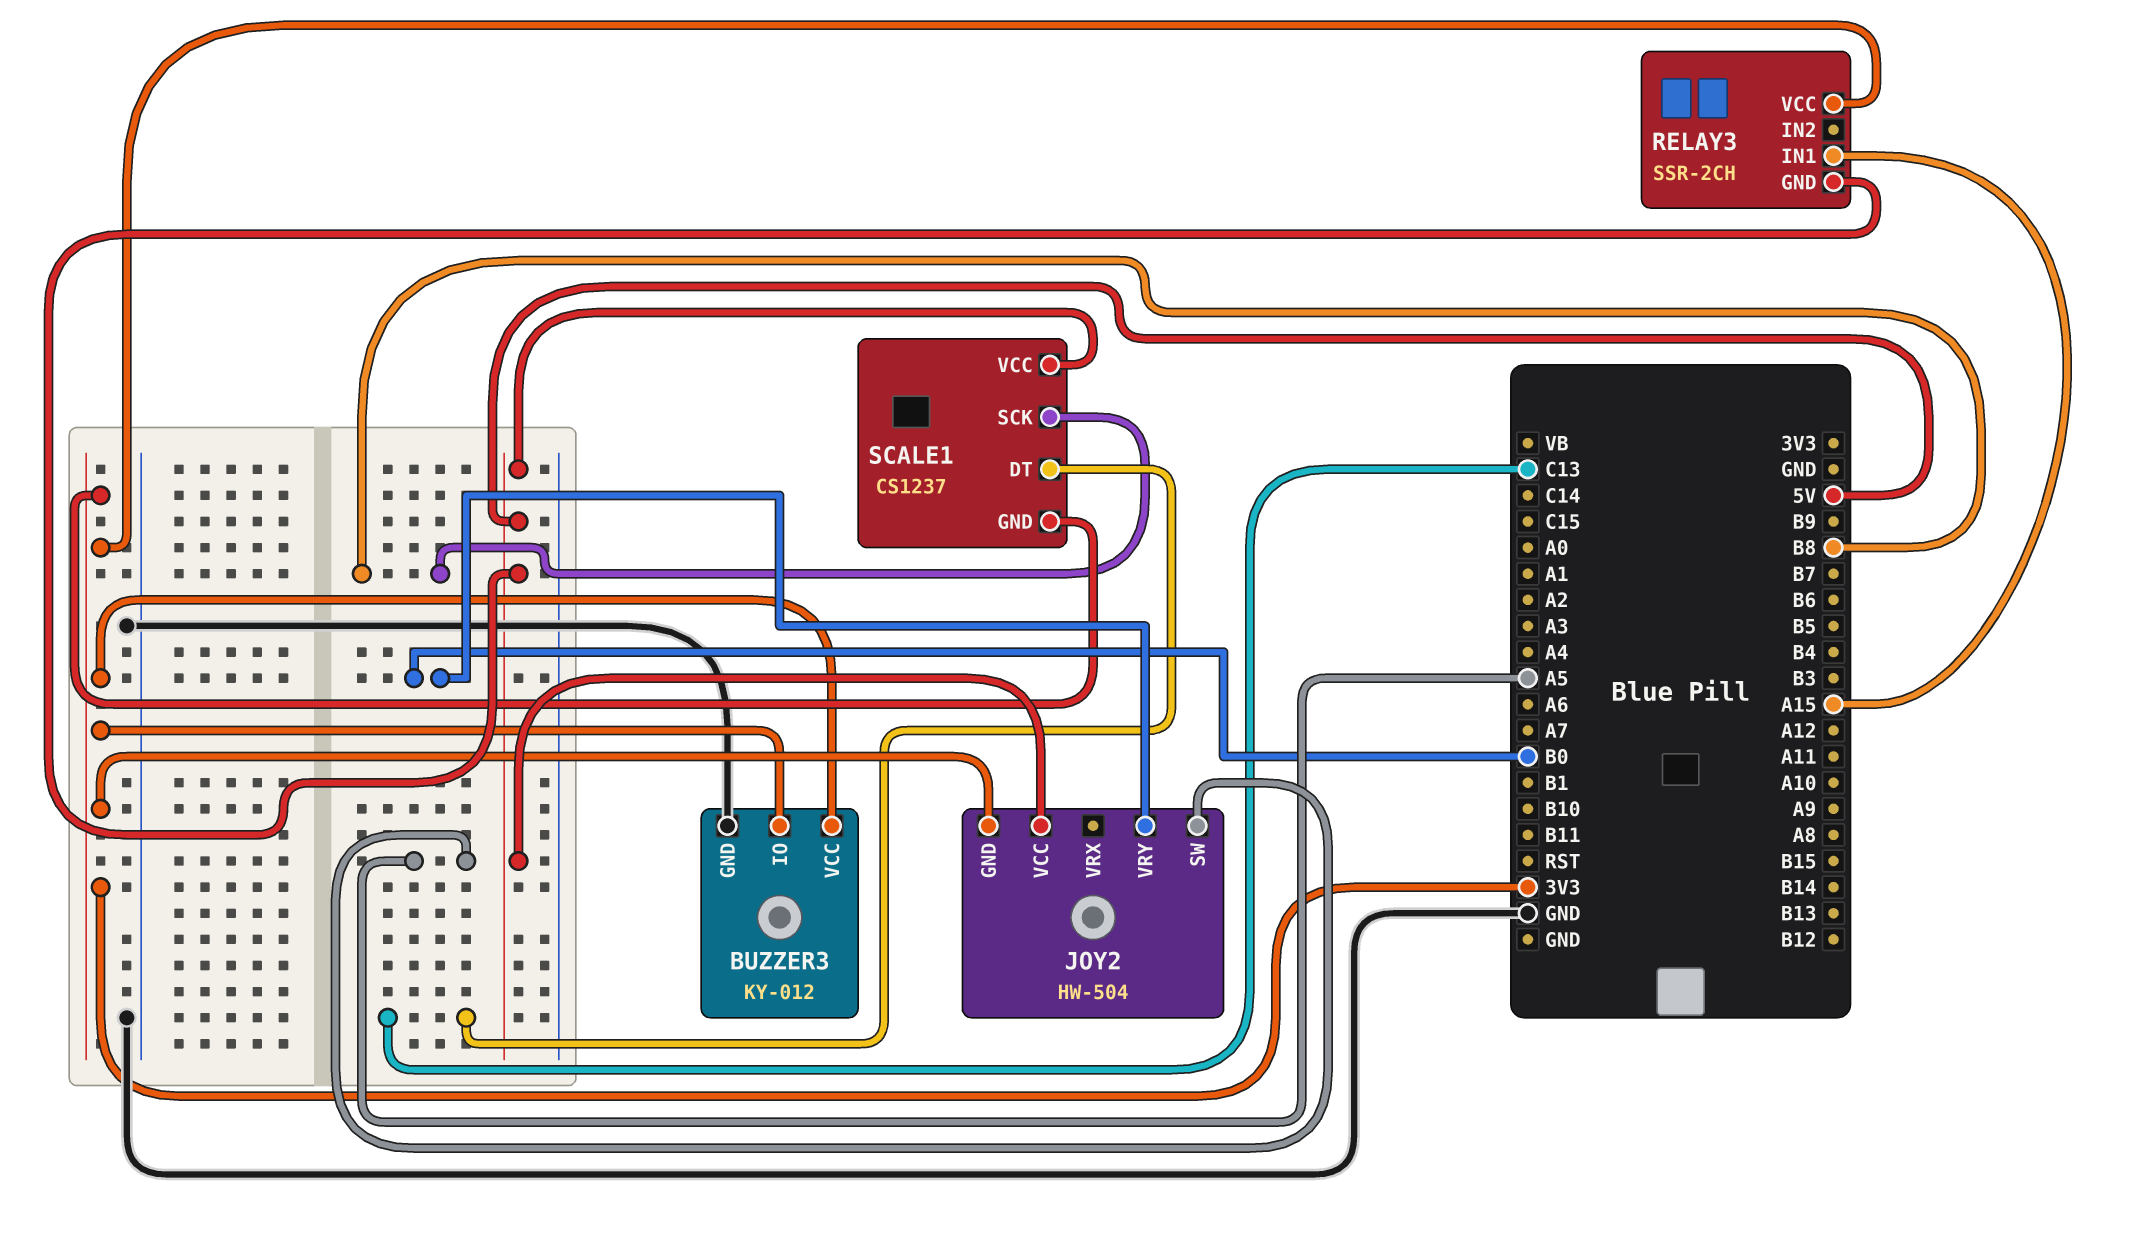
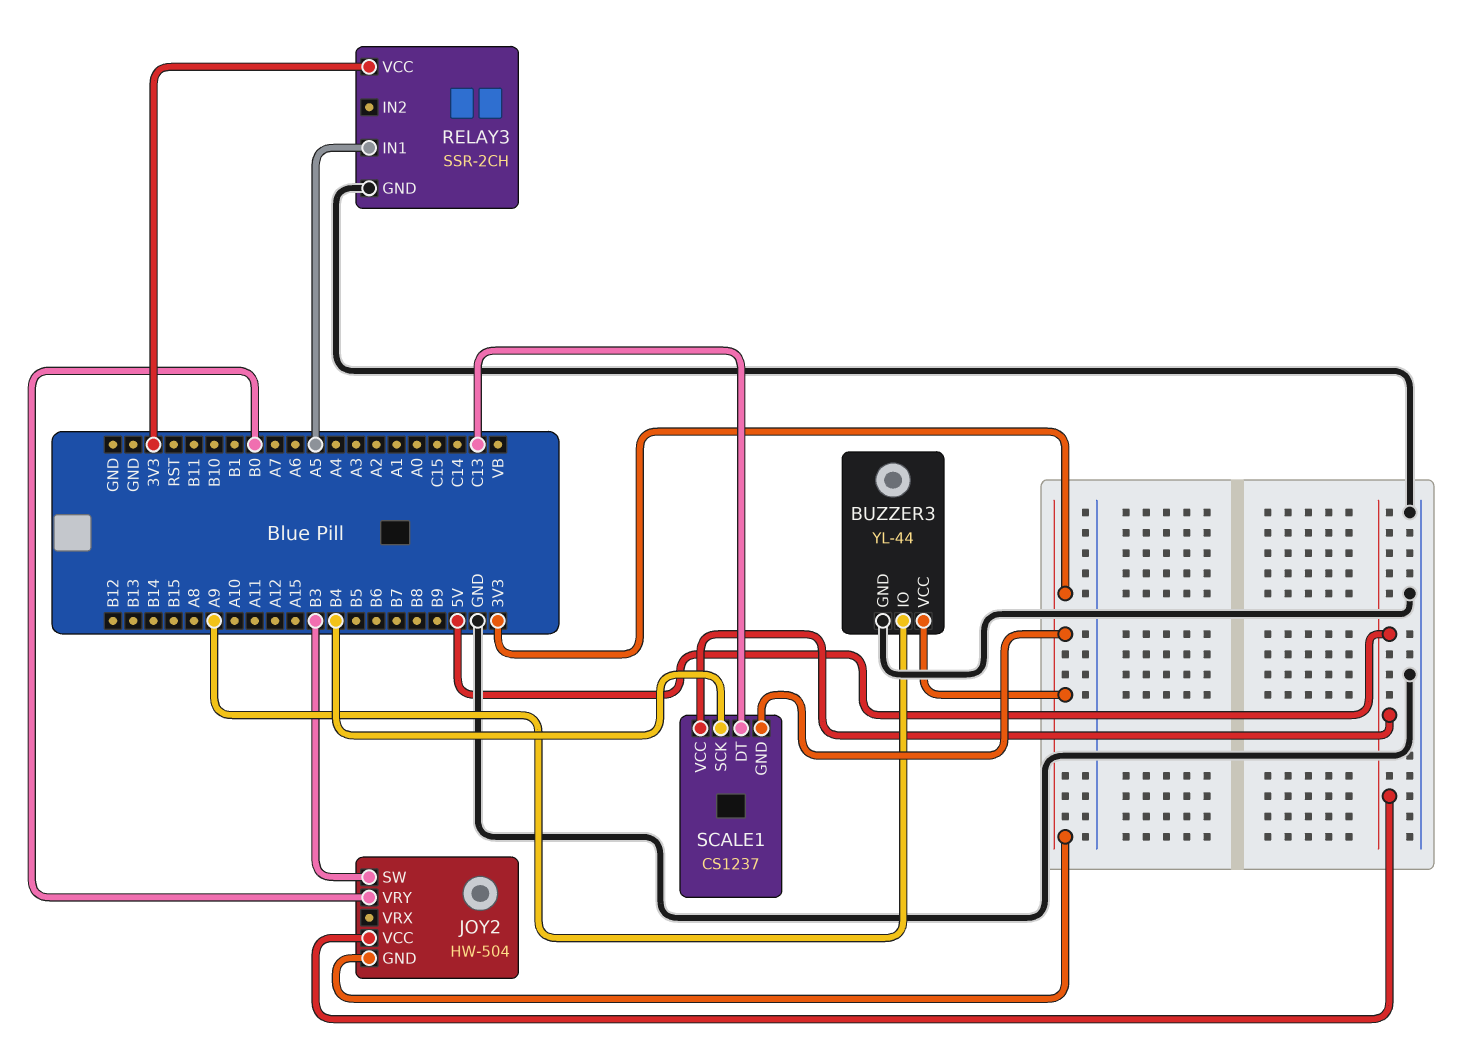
BUZZER3: KY-012 -> YL-44
BUZZER3 pin IO: 3V3 -> A9
JOY2 pin SW: A5 -> B3
RELAY3 pin GND: 5V -> GND
RELAY3 pin IN1: A15 -> A5
SCALE1 pin SCK: B8 -> B4

